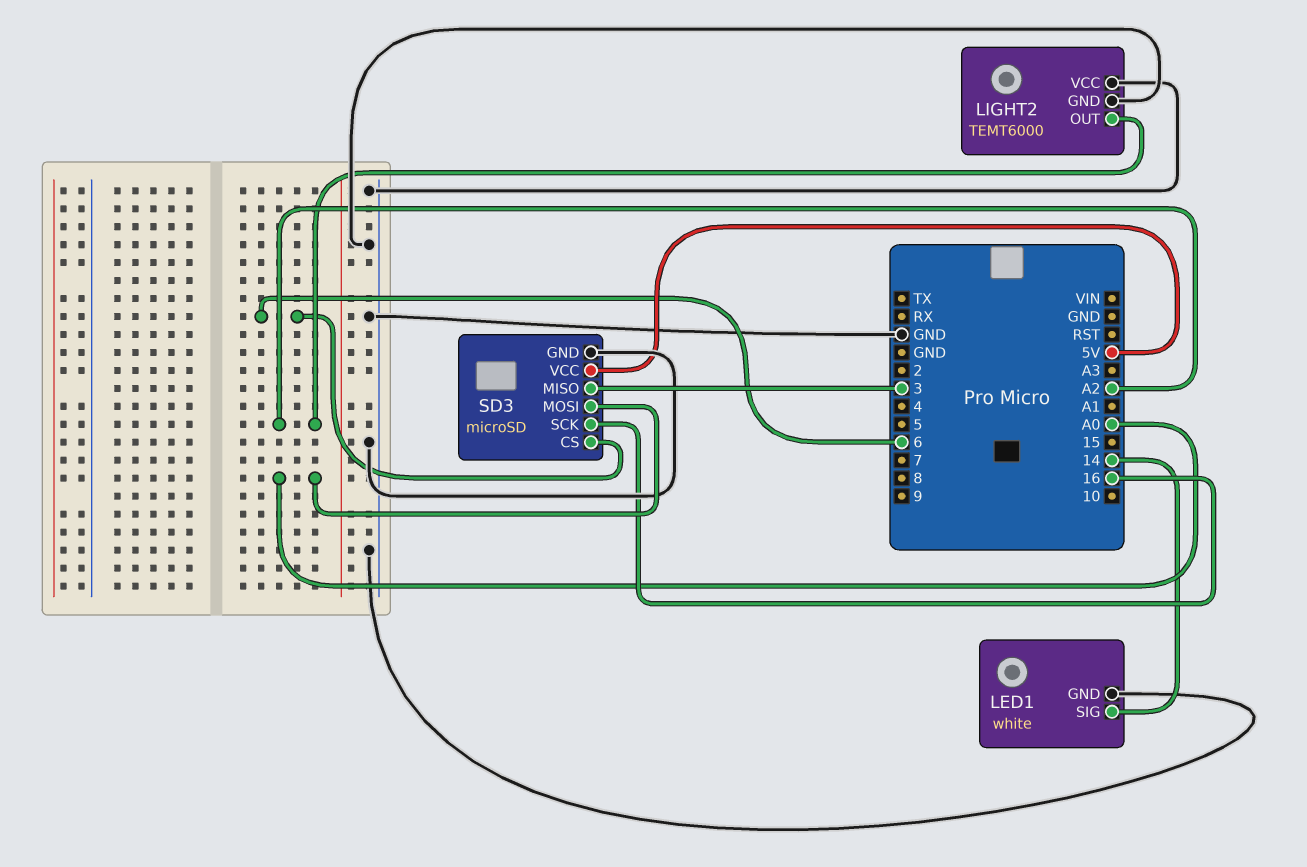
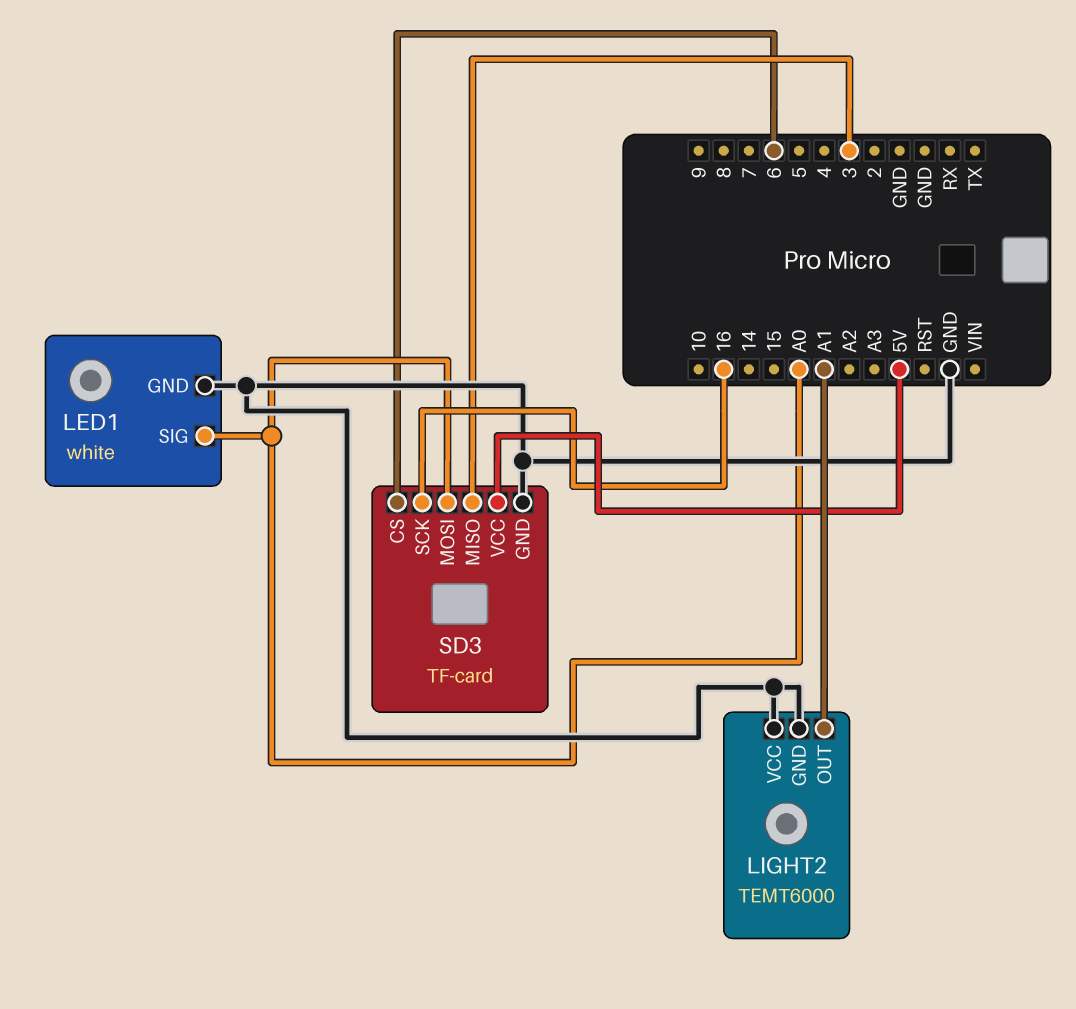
LED1 pin SIG: 14 -> A0
LIGHT2 pin OUT: A2 -> A1
SD3: microSD -> TF-card

